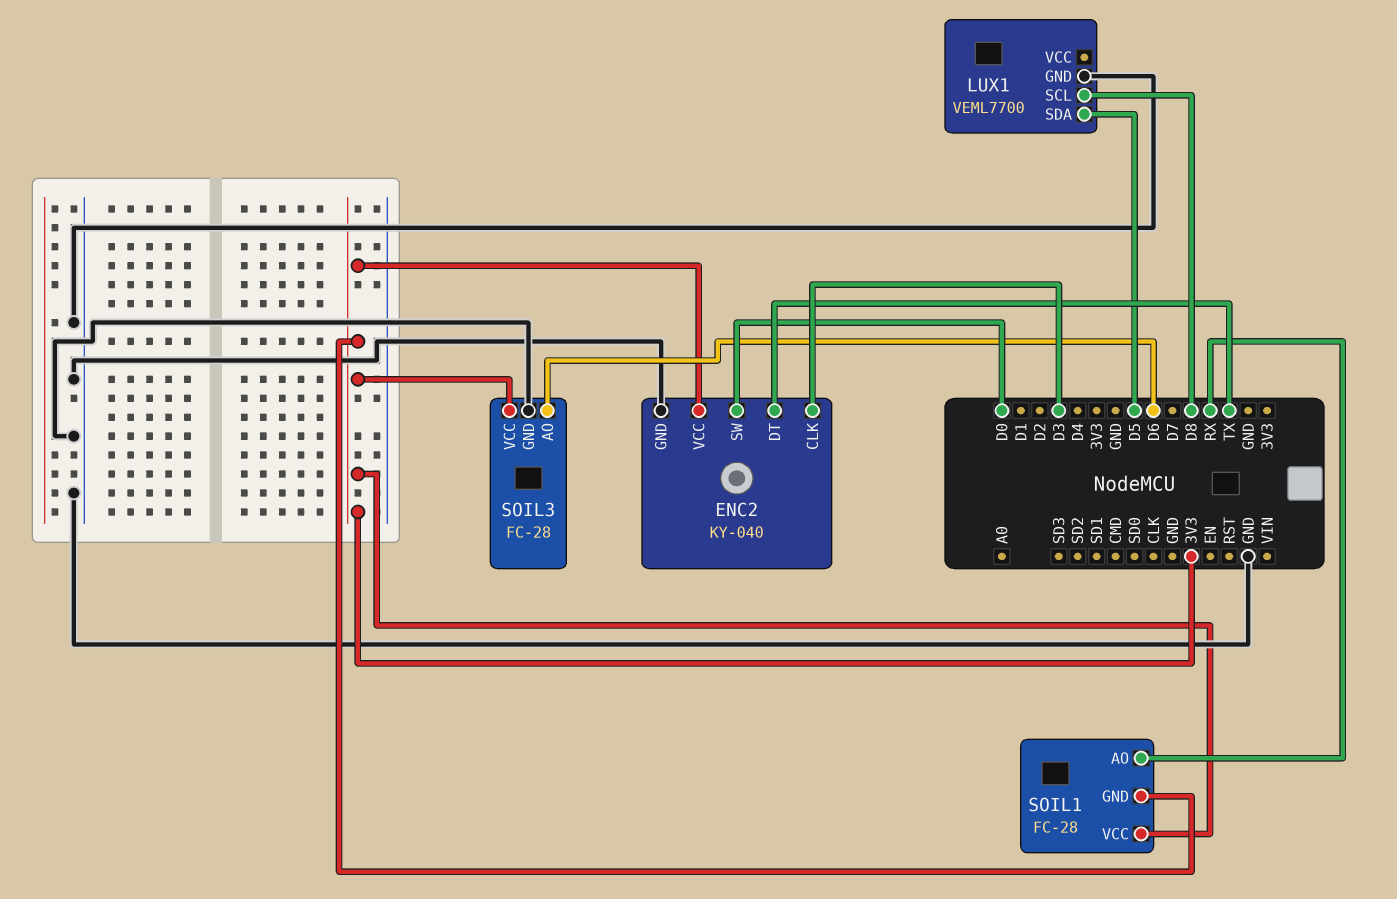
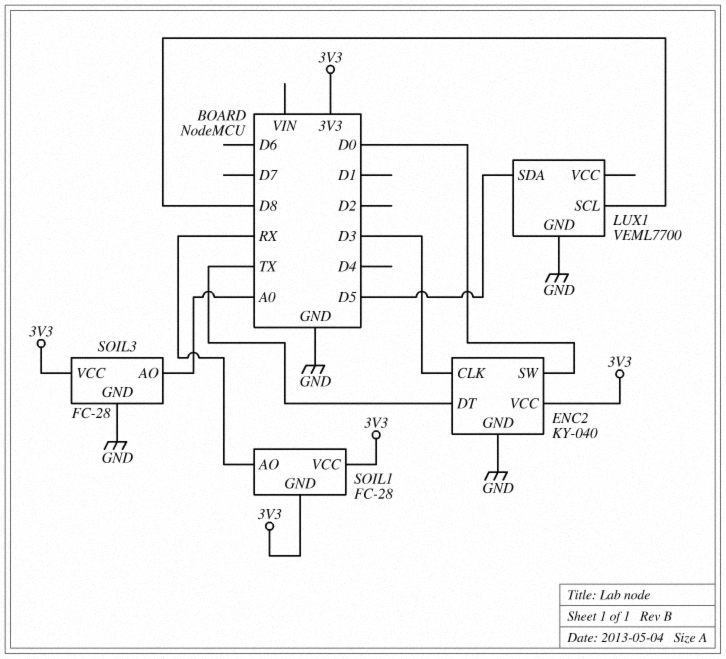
SOIL3 pin AO: D6 -> A0

